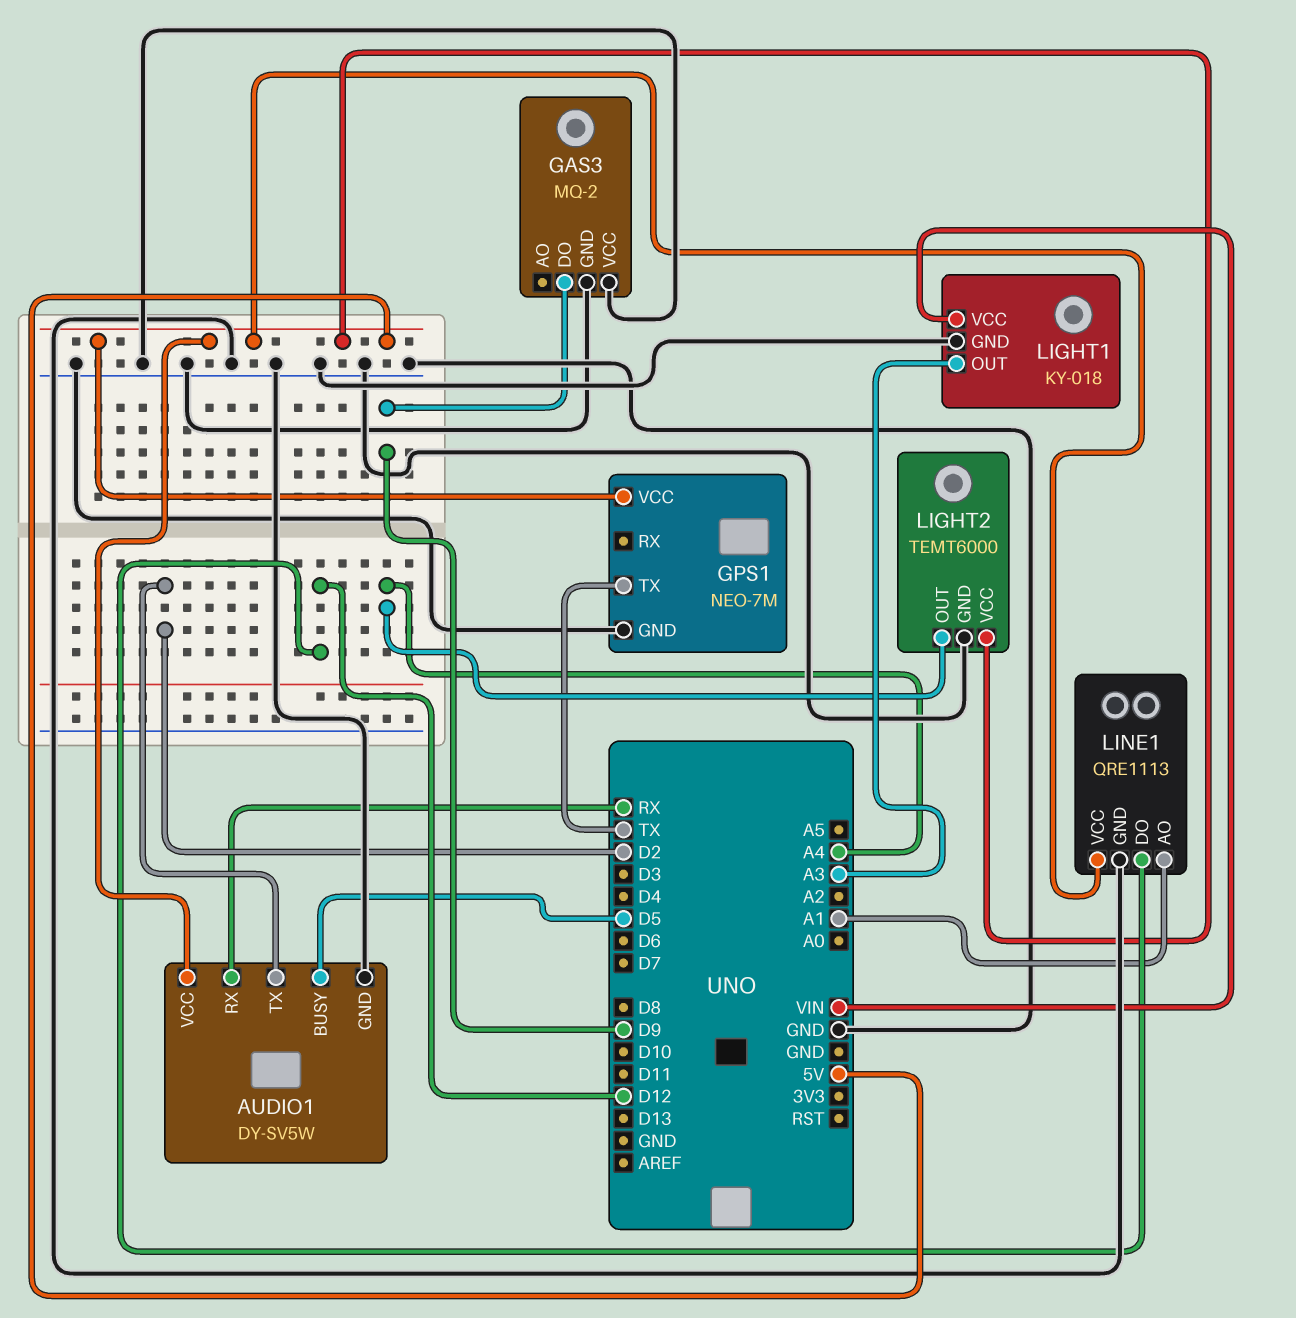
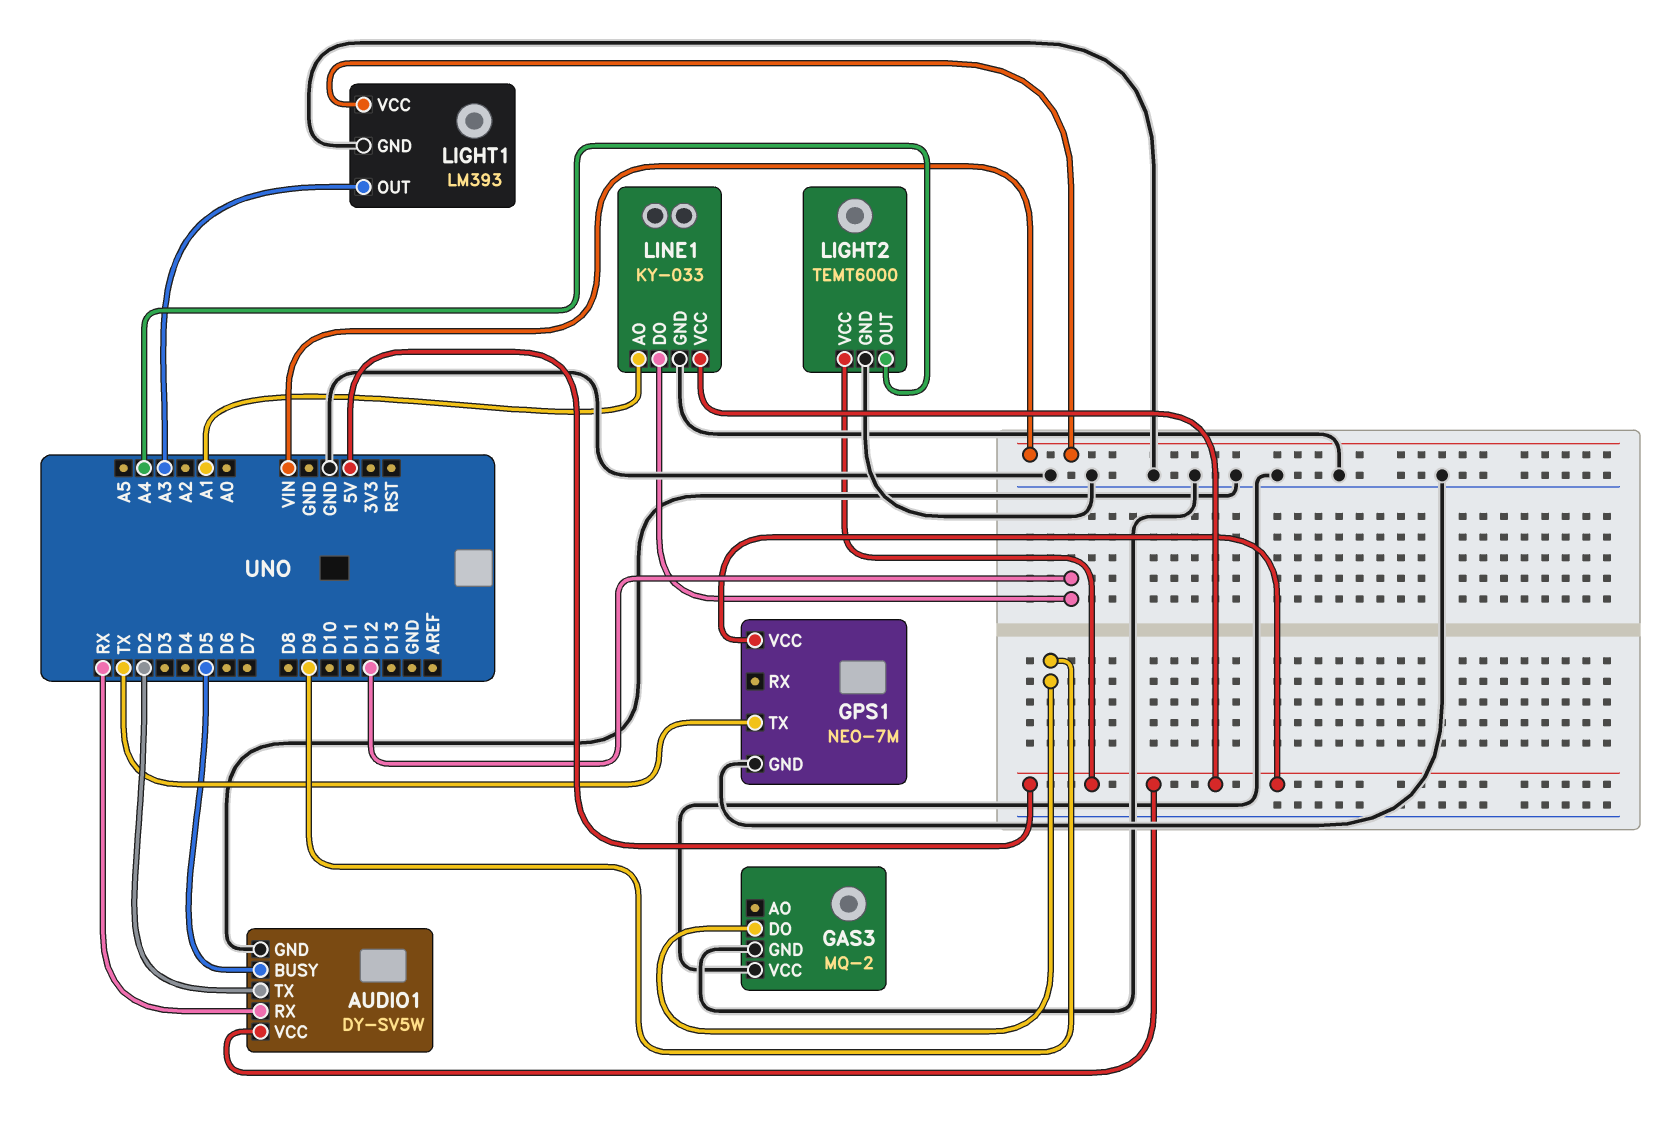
LIGHT1: KY-018 -> LM393
LINE1: QRE1113 -> KY-033

